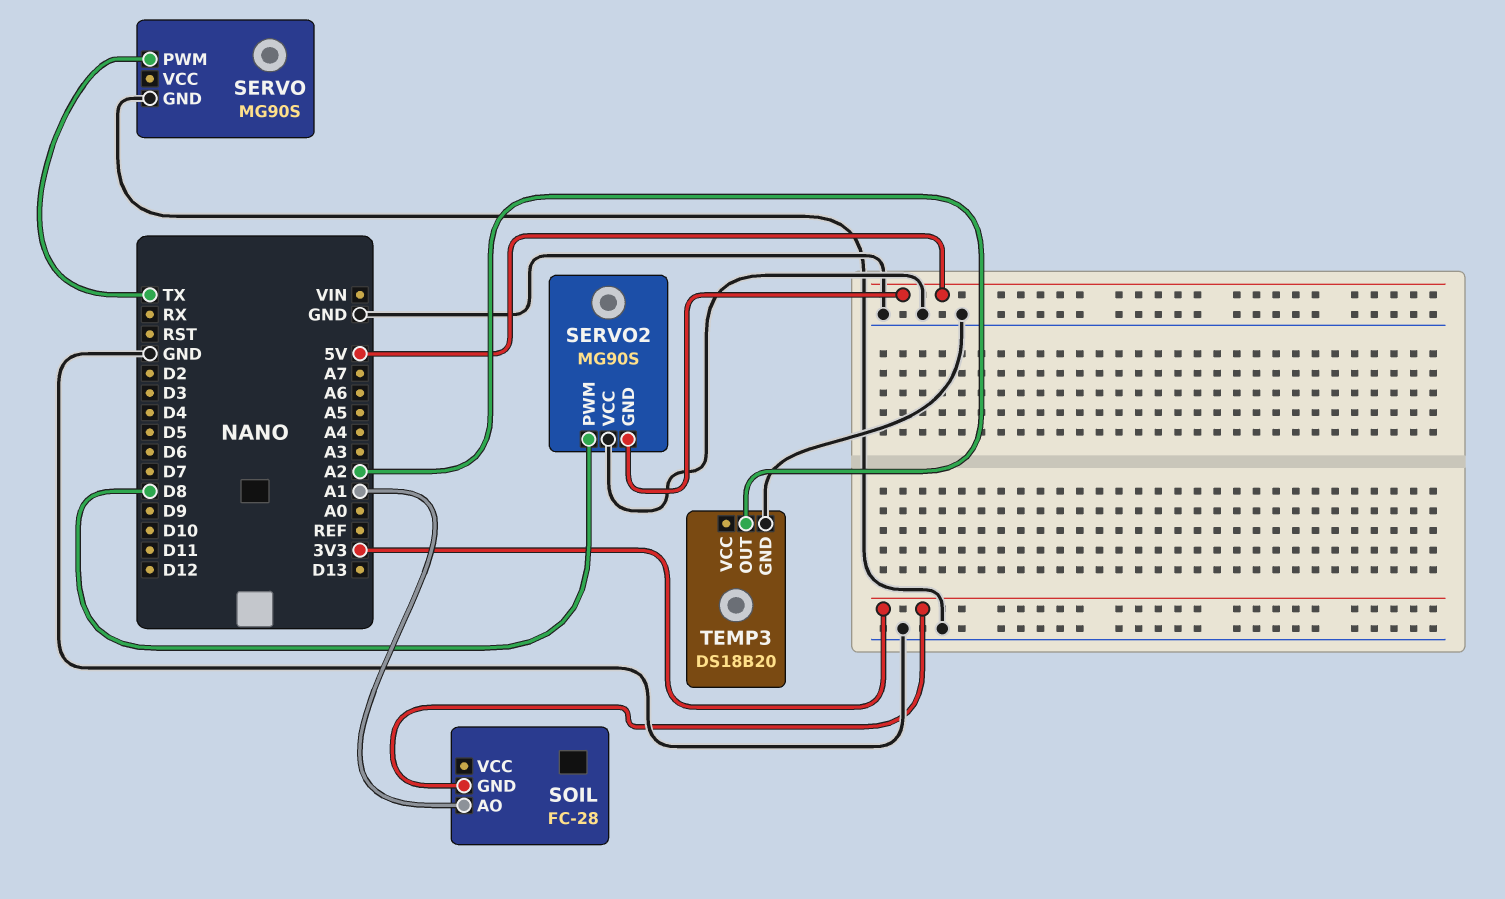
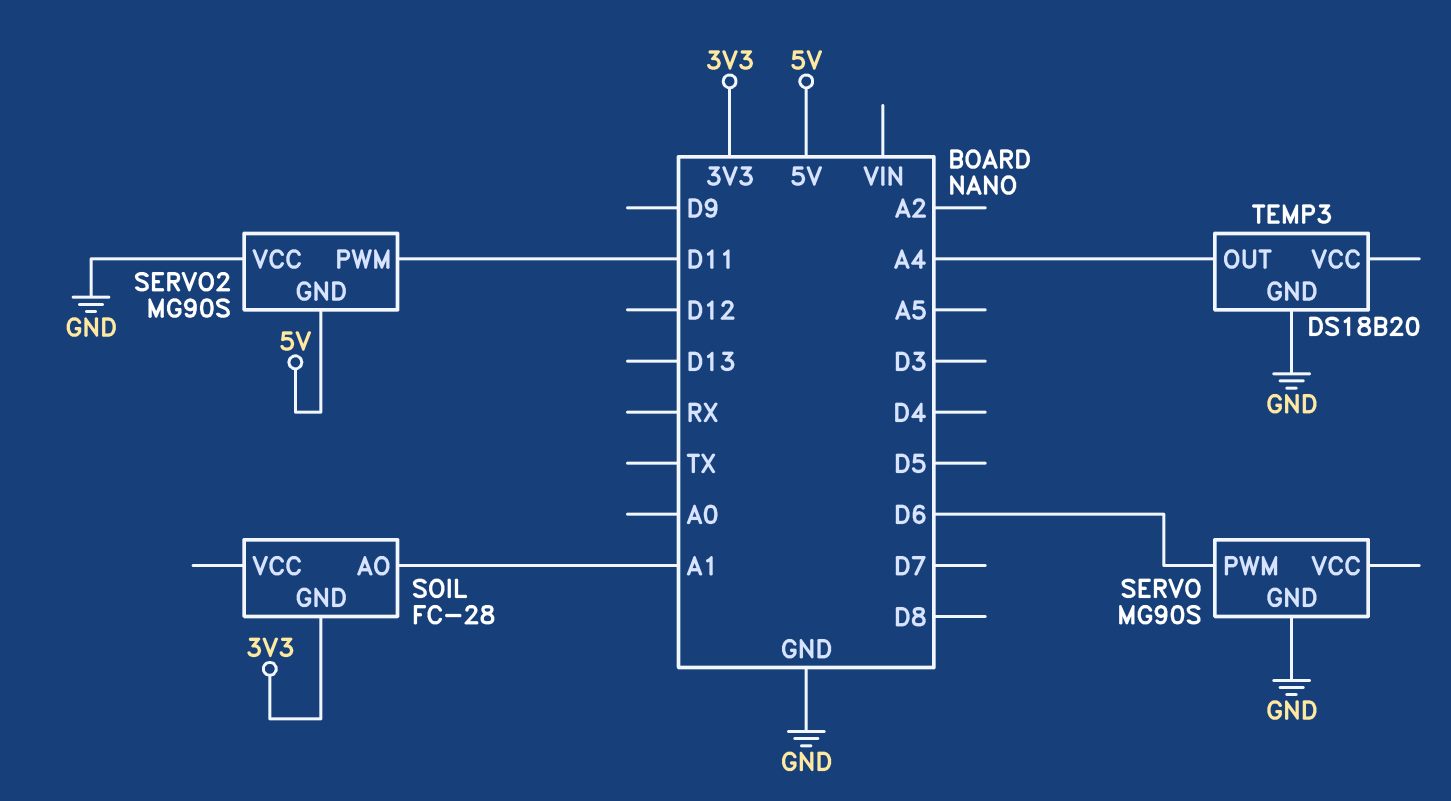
SERVO pin PWM: TX -> D6
SERVO2 pin PWM: D8 -> D11
TEMP3 pin OUT: A2 -> A4

